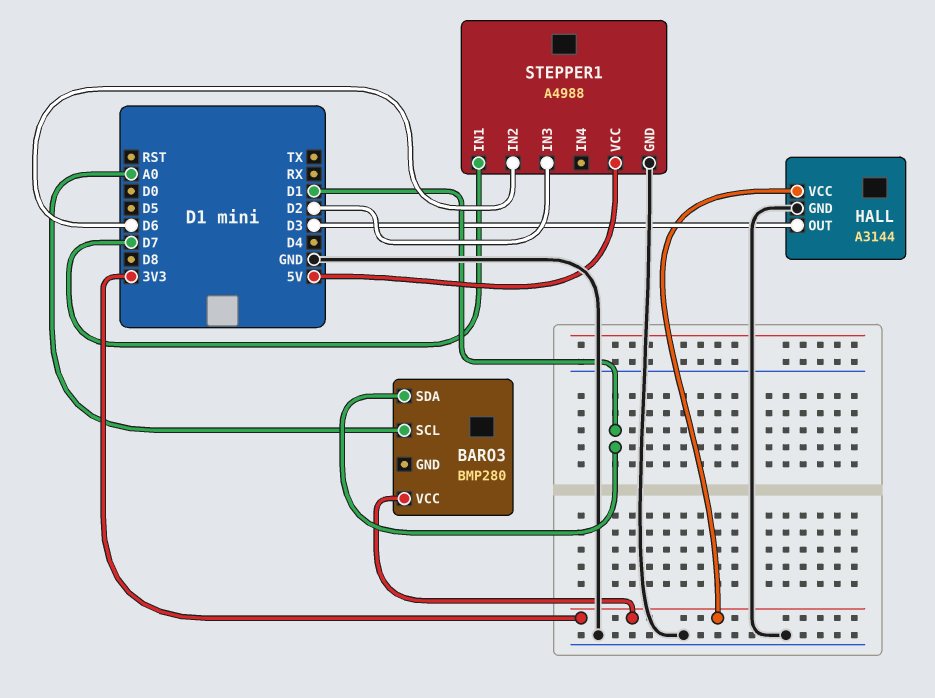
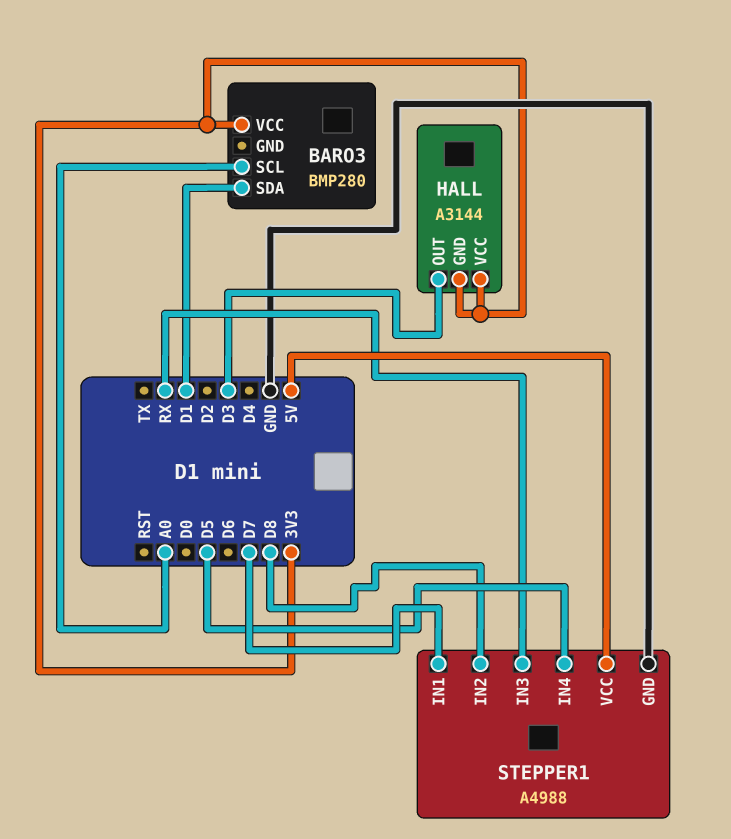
HALL pin GND: GND -> 3V3
STEPPER1 pin IN2: D6 -> D8
STEPPER1 pin IN3: D2 -> RX
STEPPER1 pin IN4: none -> D5

